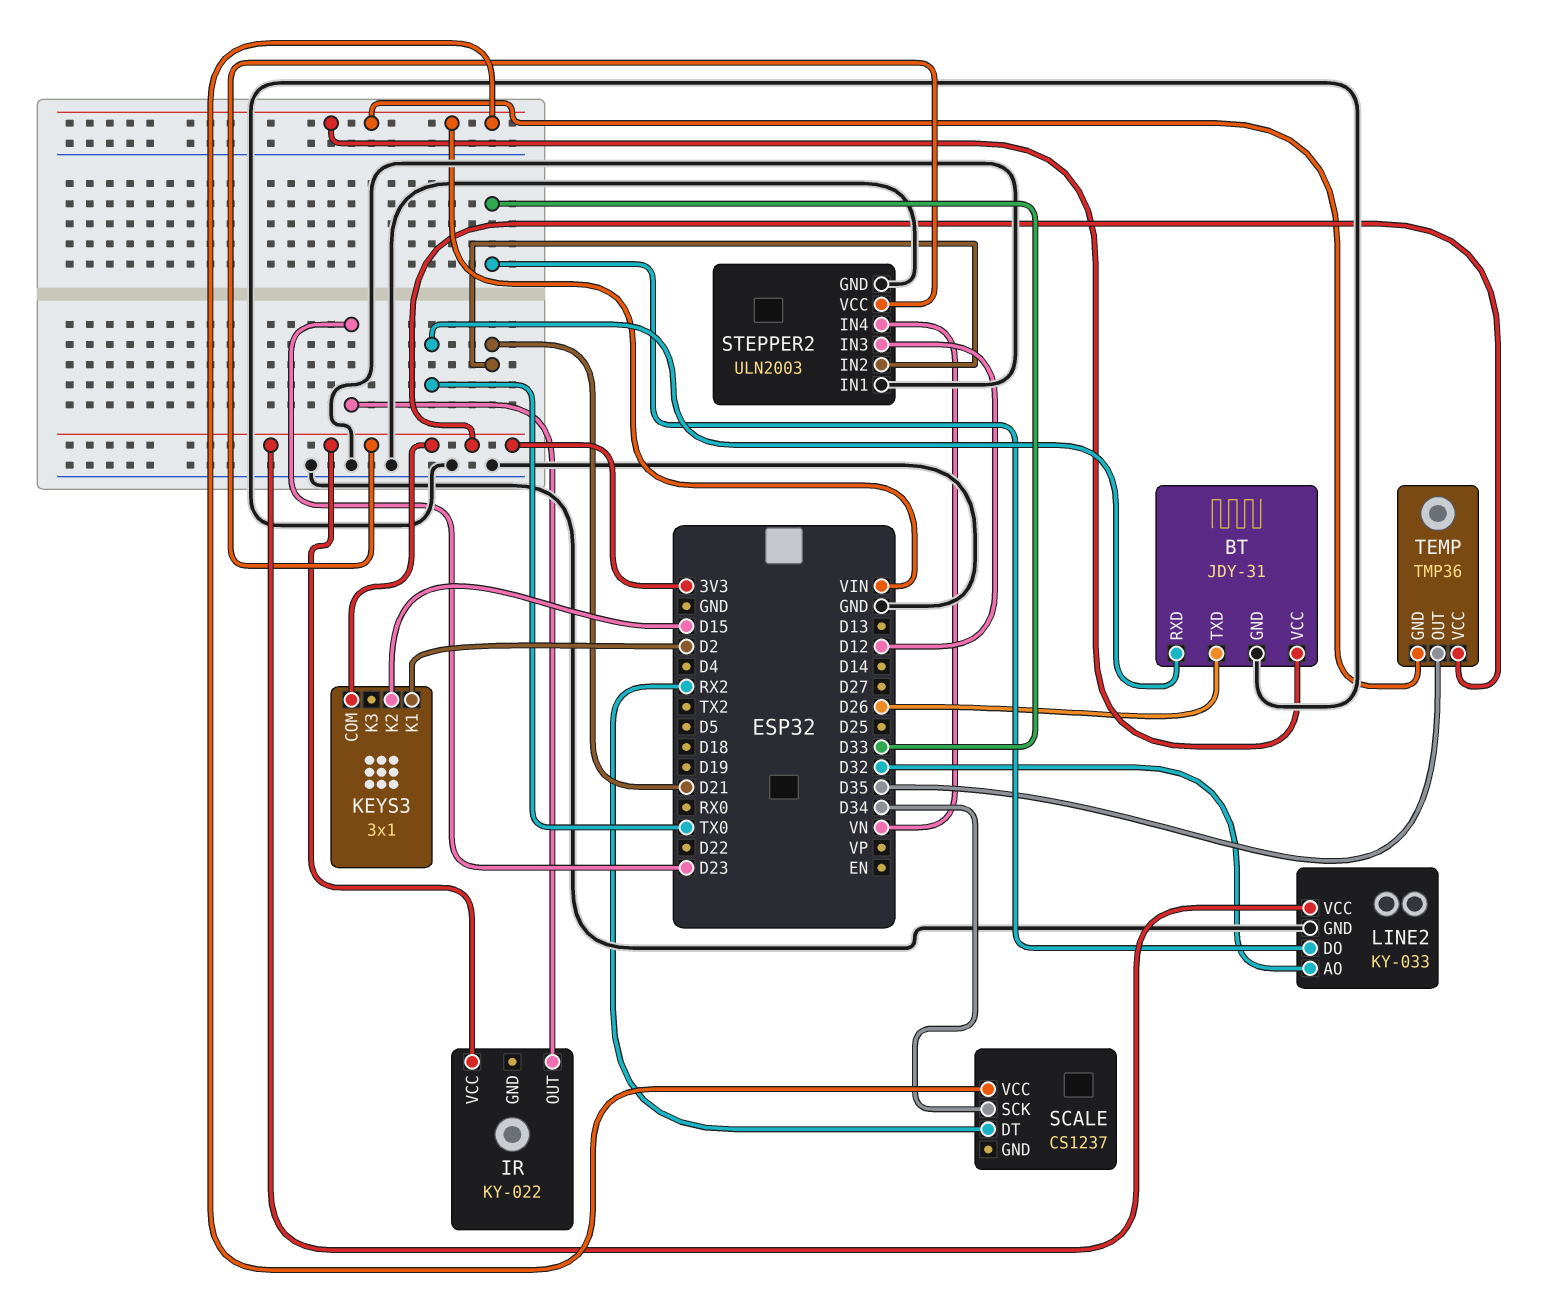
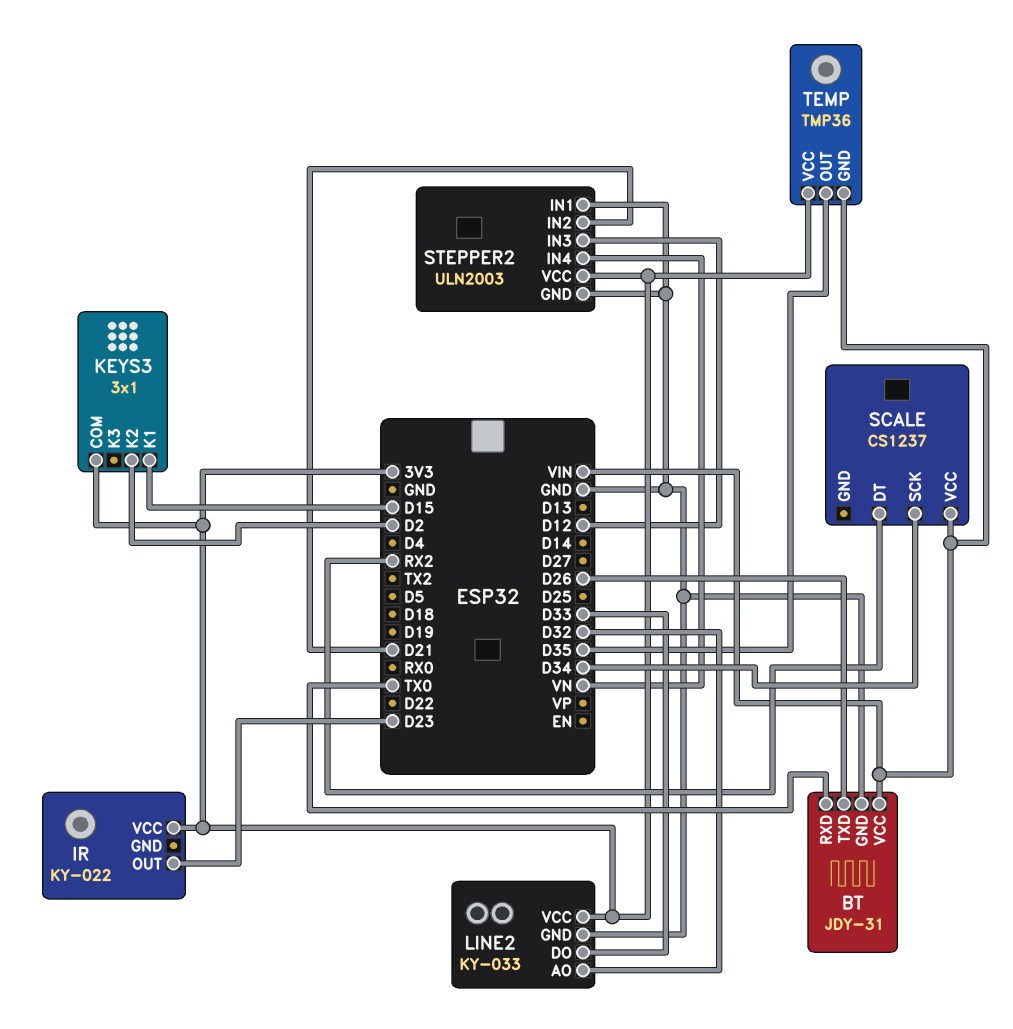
KEYS3 pin K1: D2 -> D15
KEYS3 pin K2: D15 -> D2

